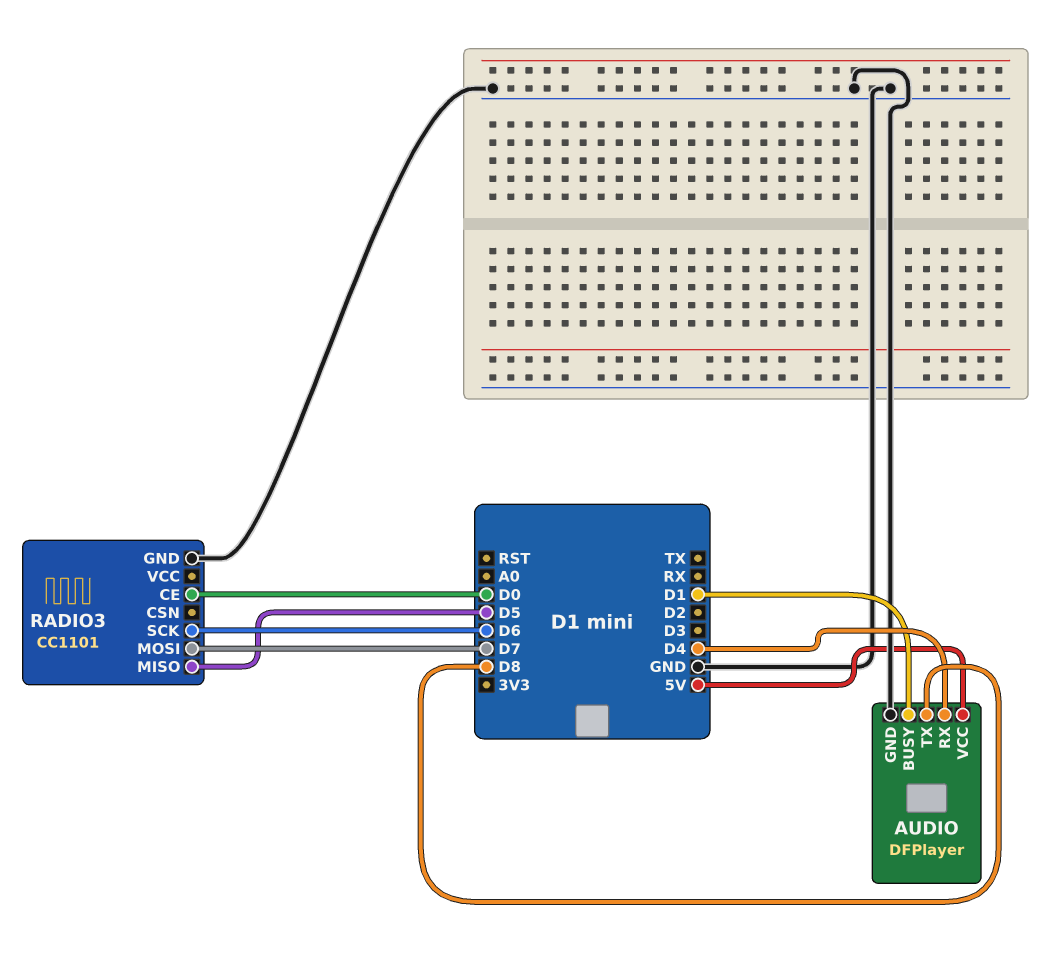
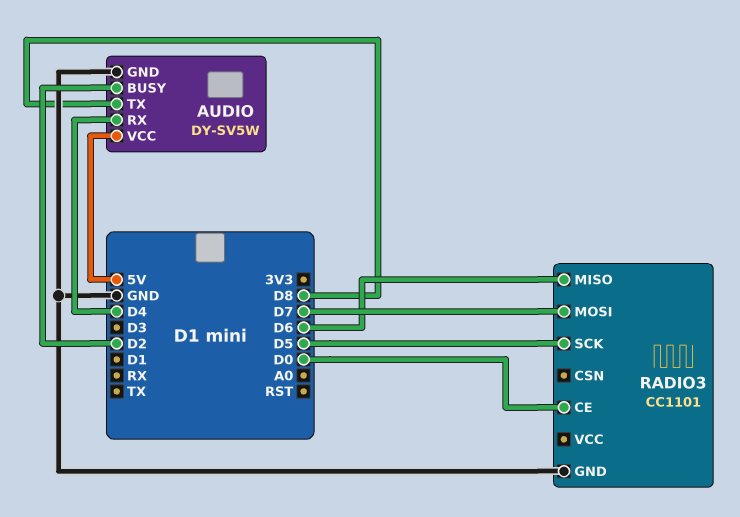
AUDIO: DFPlayer -> DY-SV5W
AUDIO pin BUSY: D1 -> D2
RADIO3 pin MISO: D5 -> D6
RADIO3 pin SCK: D6 -> D5

